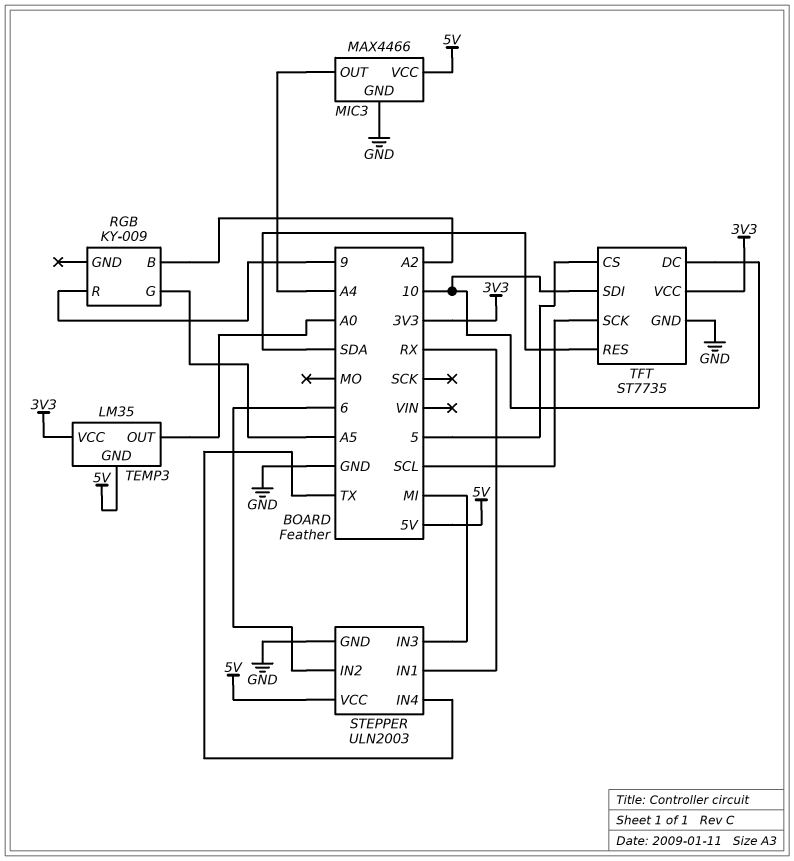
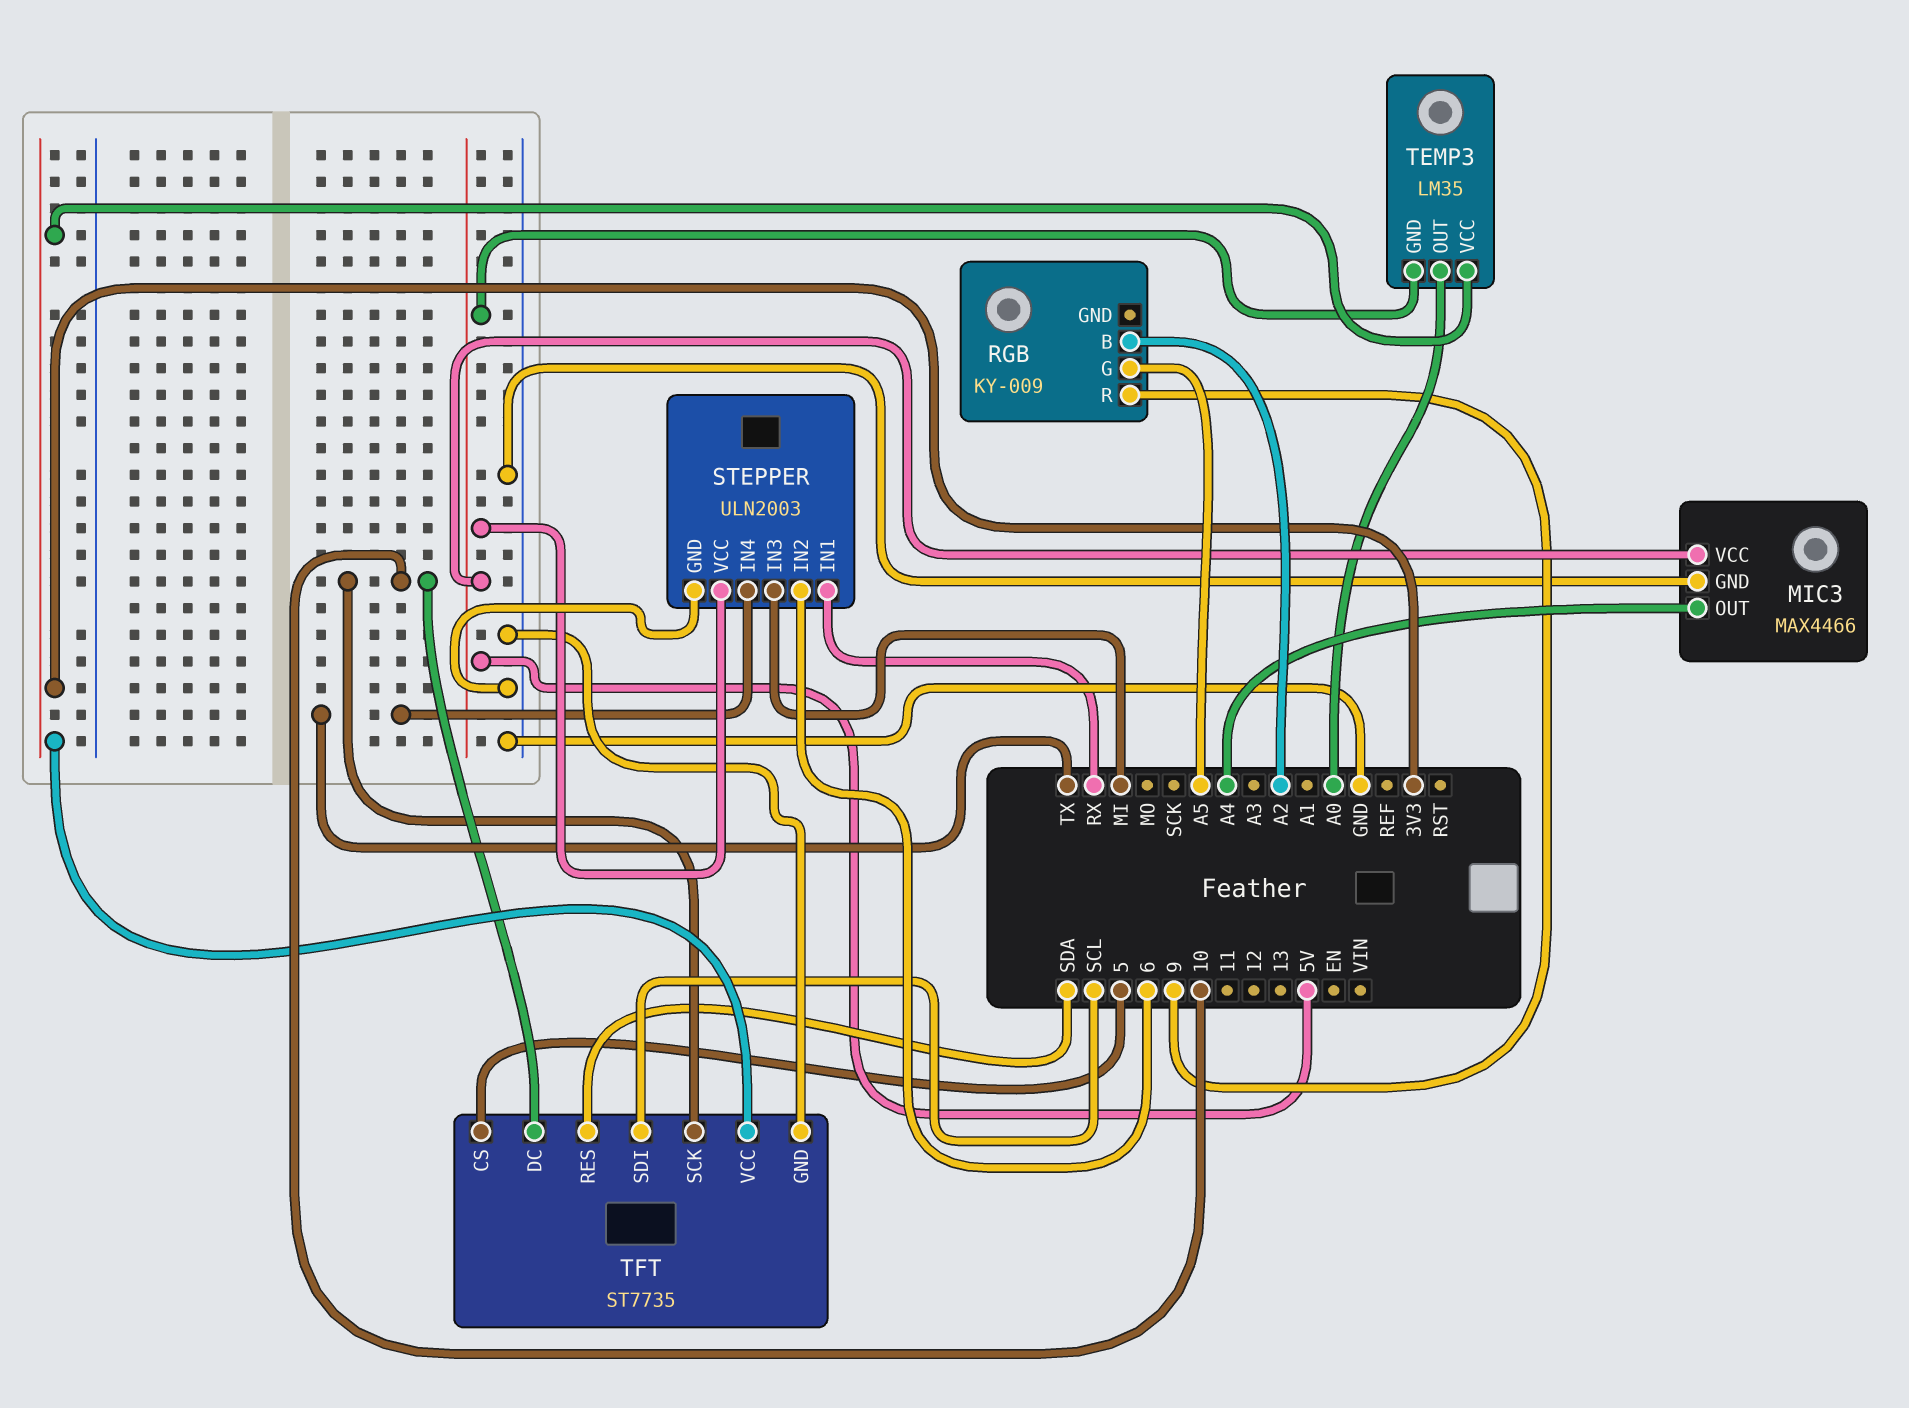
TFT pin SCK: SCL -> 10
TFT pin SDI: 10 -> SCL

